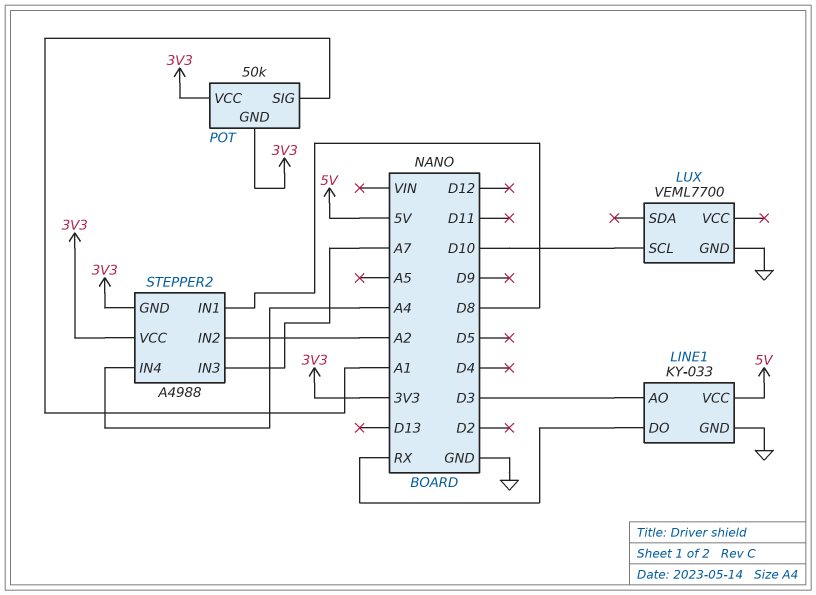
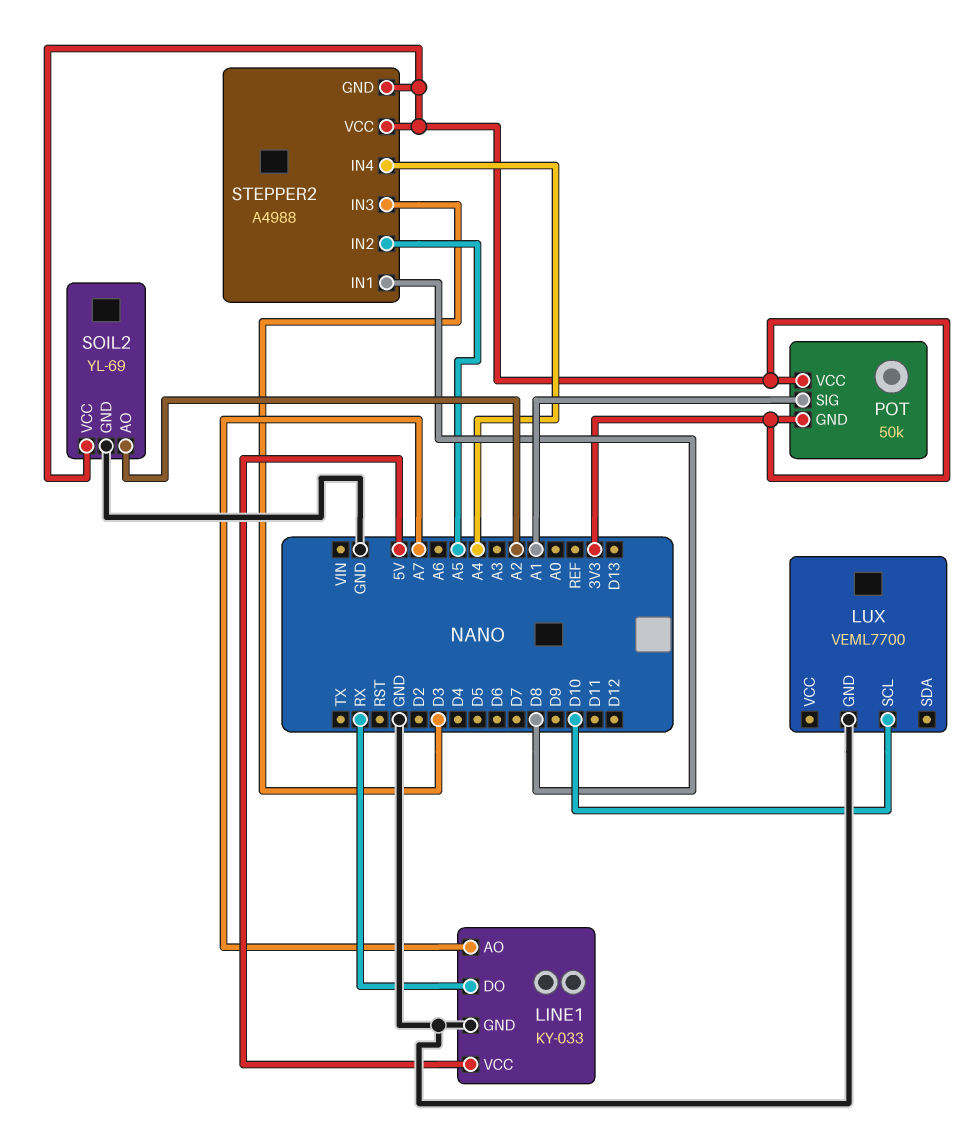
LINE1 pin AO: D3 -> A7
SOIL2: none -> YL-69
SOIL2 pin AO: none -> A2
SOIL2 pin GND: none -> GND
SOIL2 pin VCC: none -> 3V3
STEPPER2 pin IN2: A2 -> A5
STEPPER2 pin IN3: A7 -> D3

